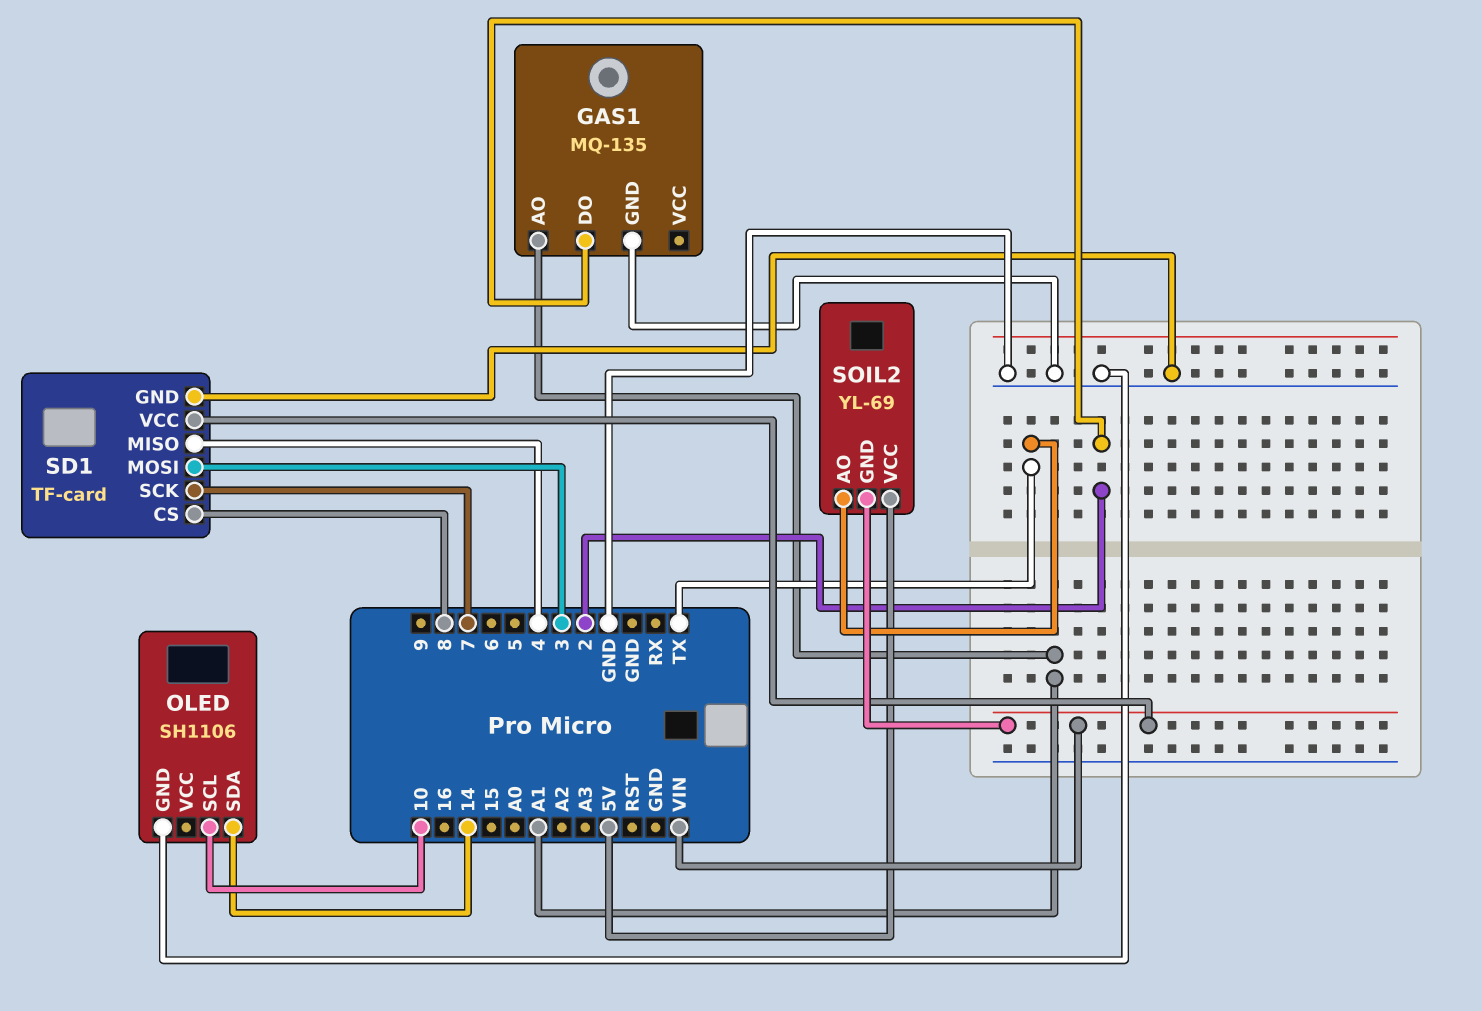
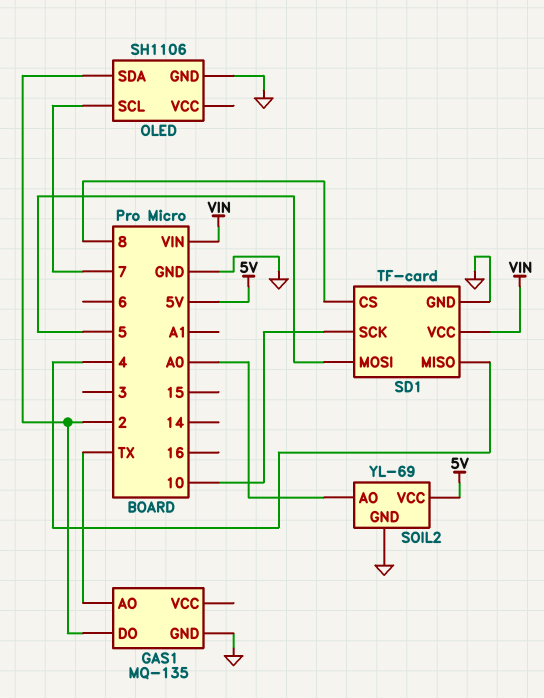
GAS1 pin AO: A1 -> TX
OLED pin SCL: 10 -> 7
OLED pin SDA: 14 -> 2
SD1 pin MOSI: 3 -> 5
SD1 pin SCK: 7 -> 10
SOIL2 pin AO: TX -> A0
SOIL2 pin GND: VIN -> GND

